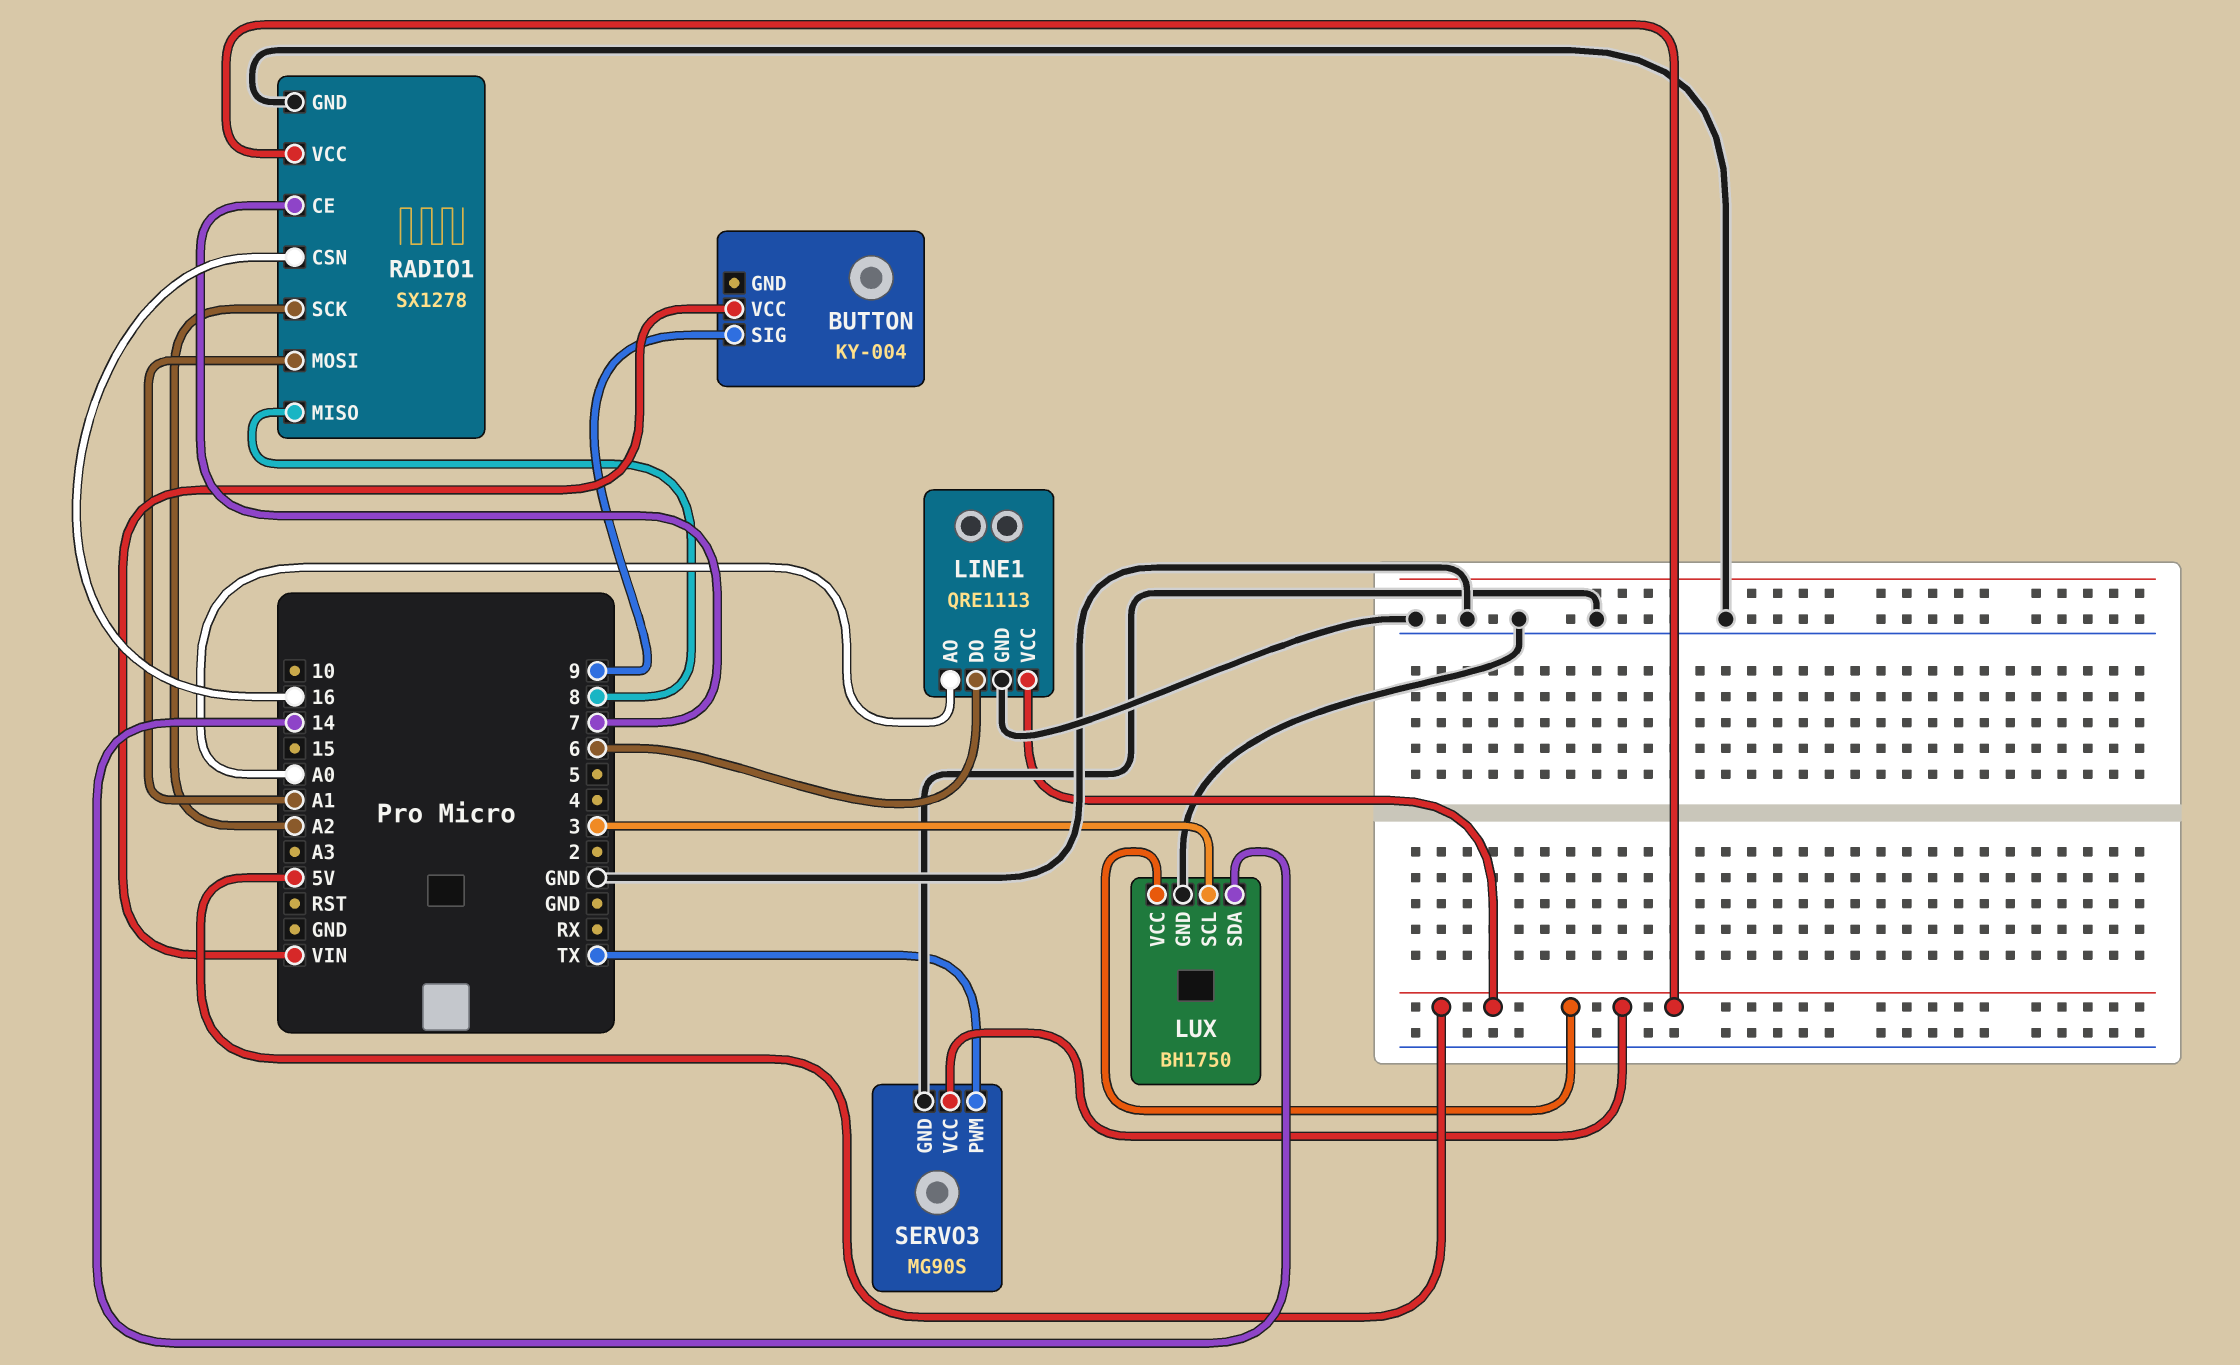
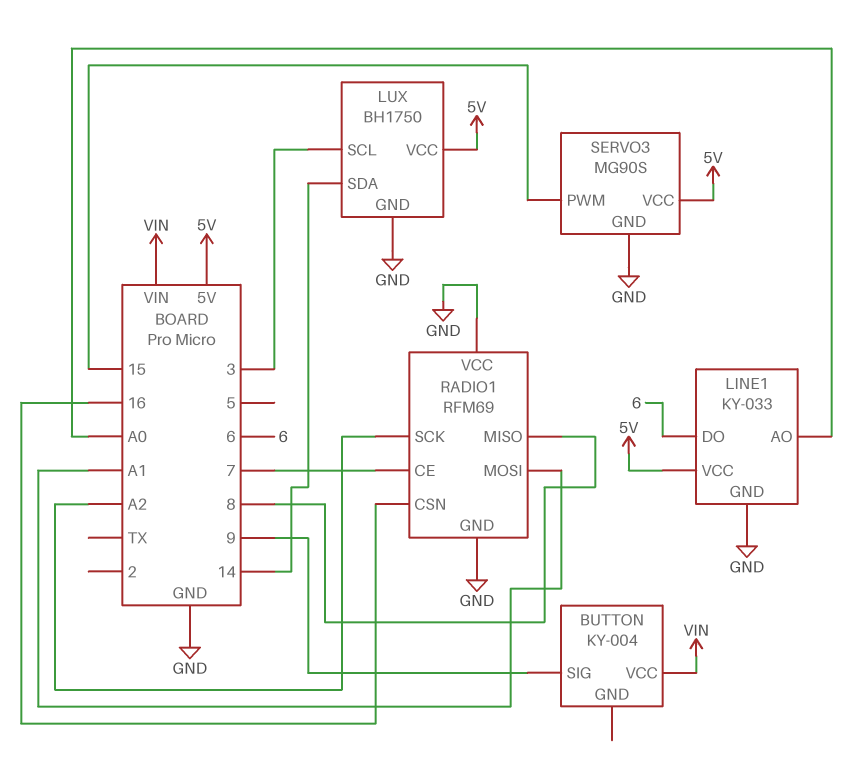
LINE1: QRE1113 -> KY-033
RADIO1: SX1278 -> RFM69
RADIO1 pin VCC: 5V -> GND
SERVO3 pin PWM: TX -> 15

